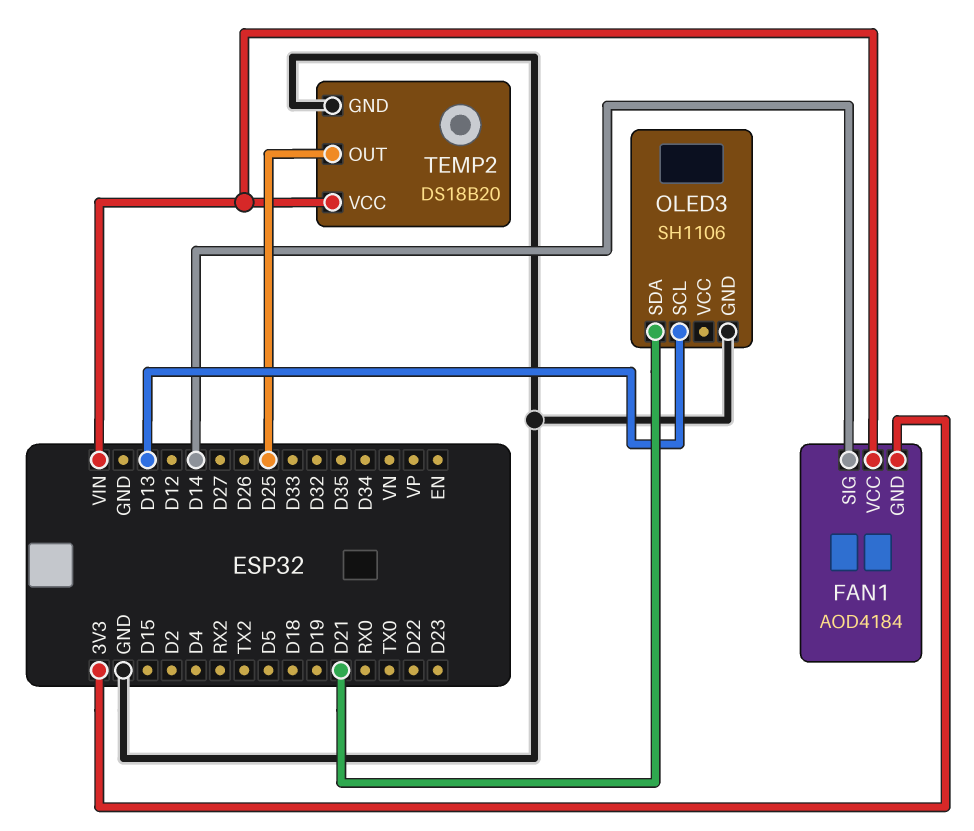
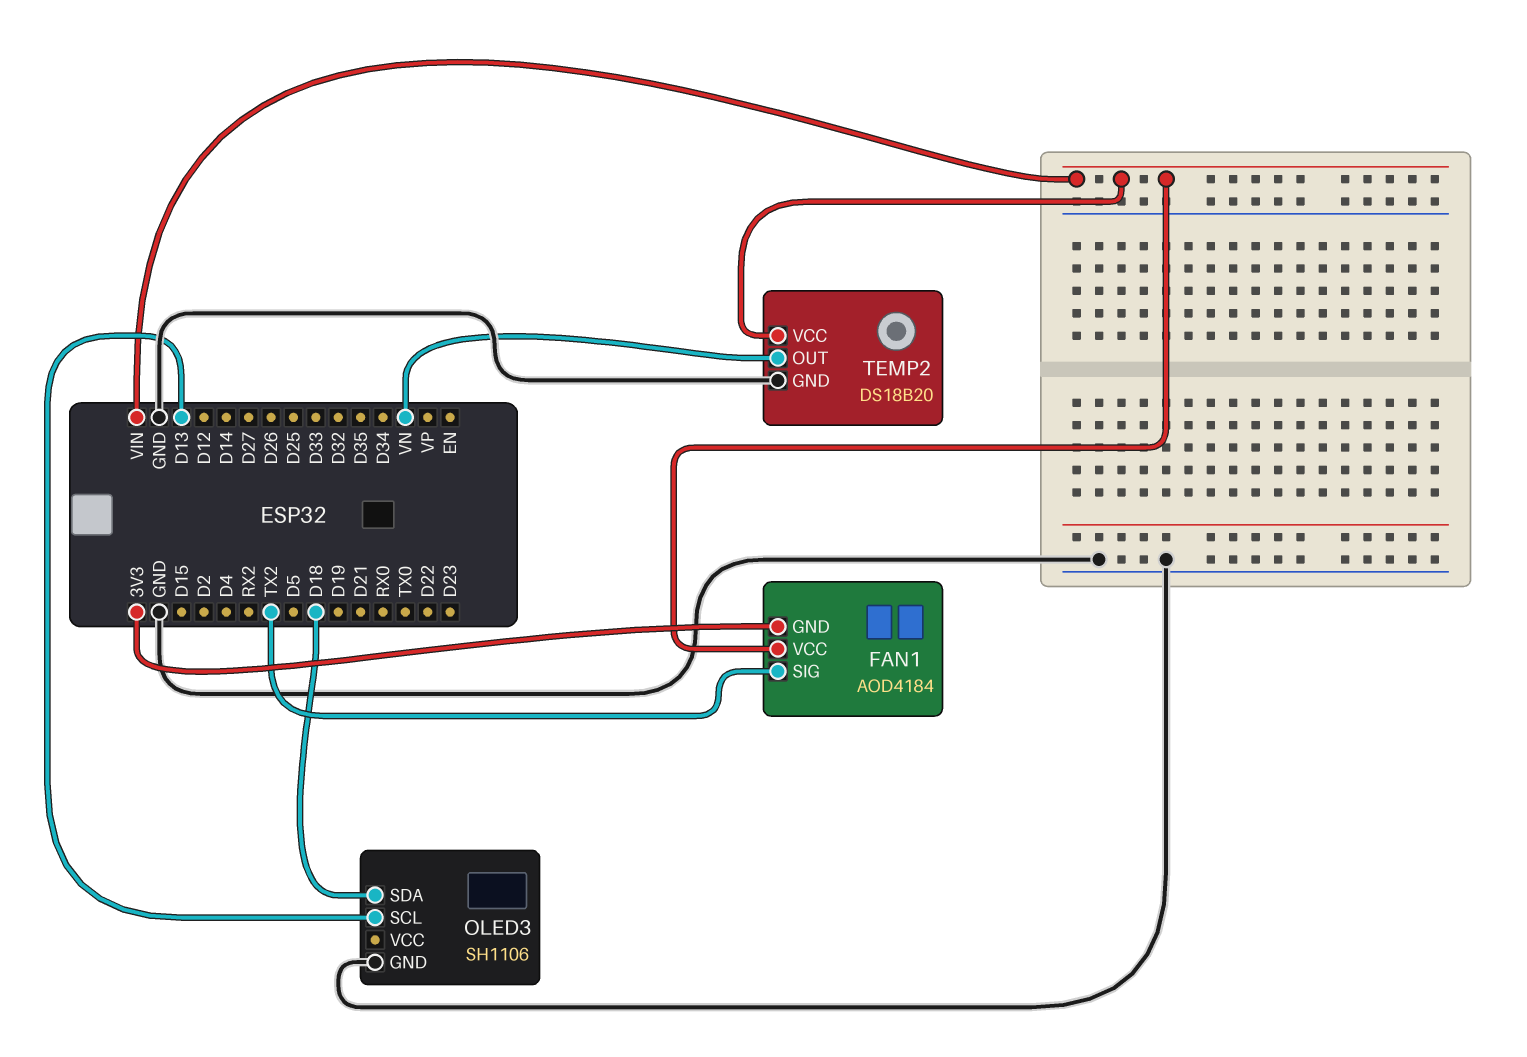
FAN1 pin SIG: D14 -> TX2
OLED3 pin SDA: D21 -> D18
TEMP2 pin OUT: D25 -> VN

